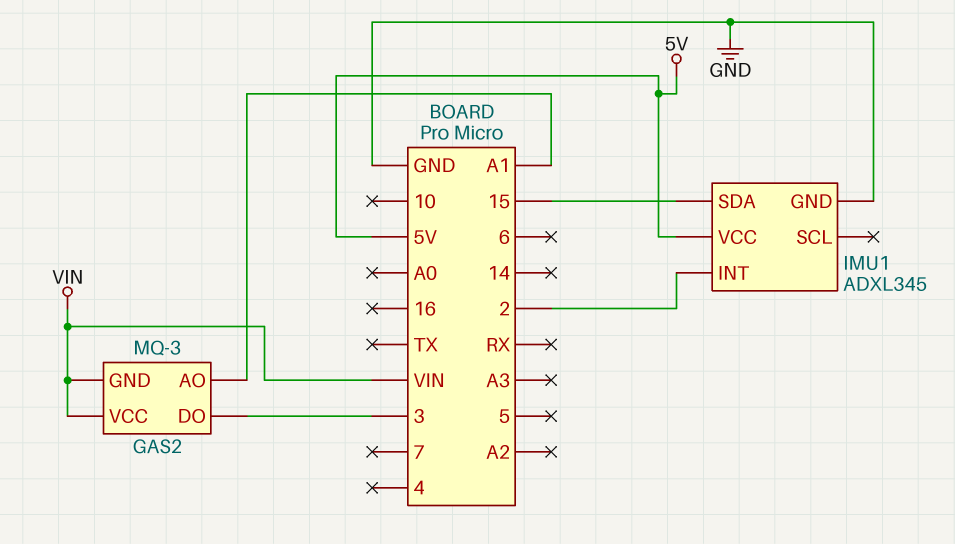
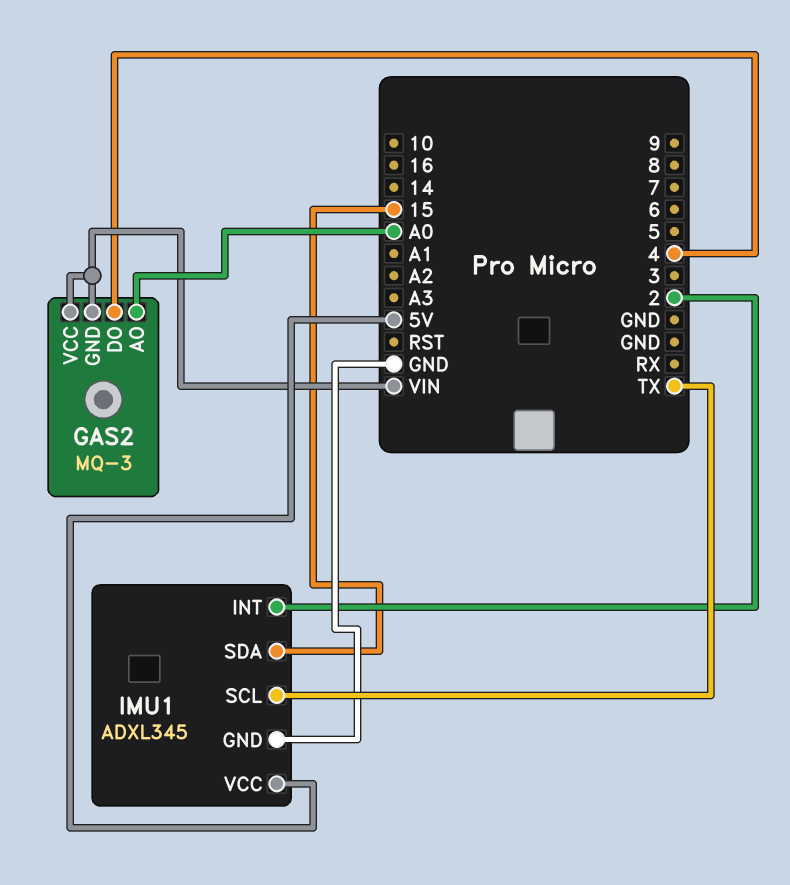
GAS2 pin AO: A1 -> A0
GAS2 pin DO: 3 -> 4
IMU1 pin SCL: none -> TX

